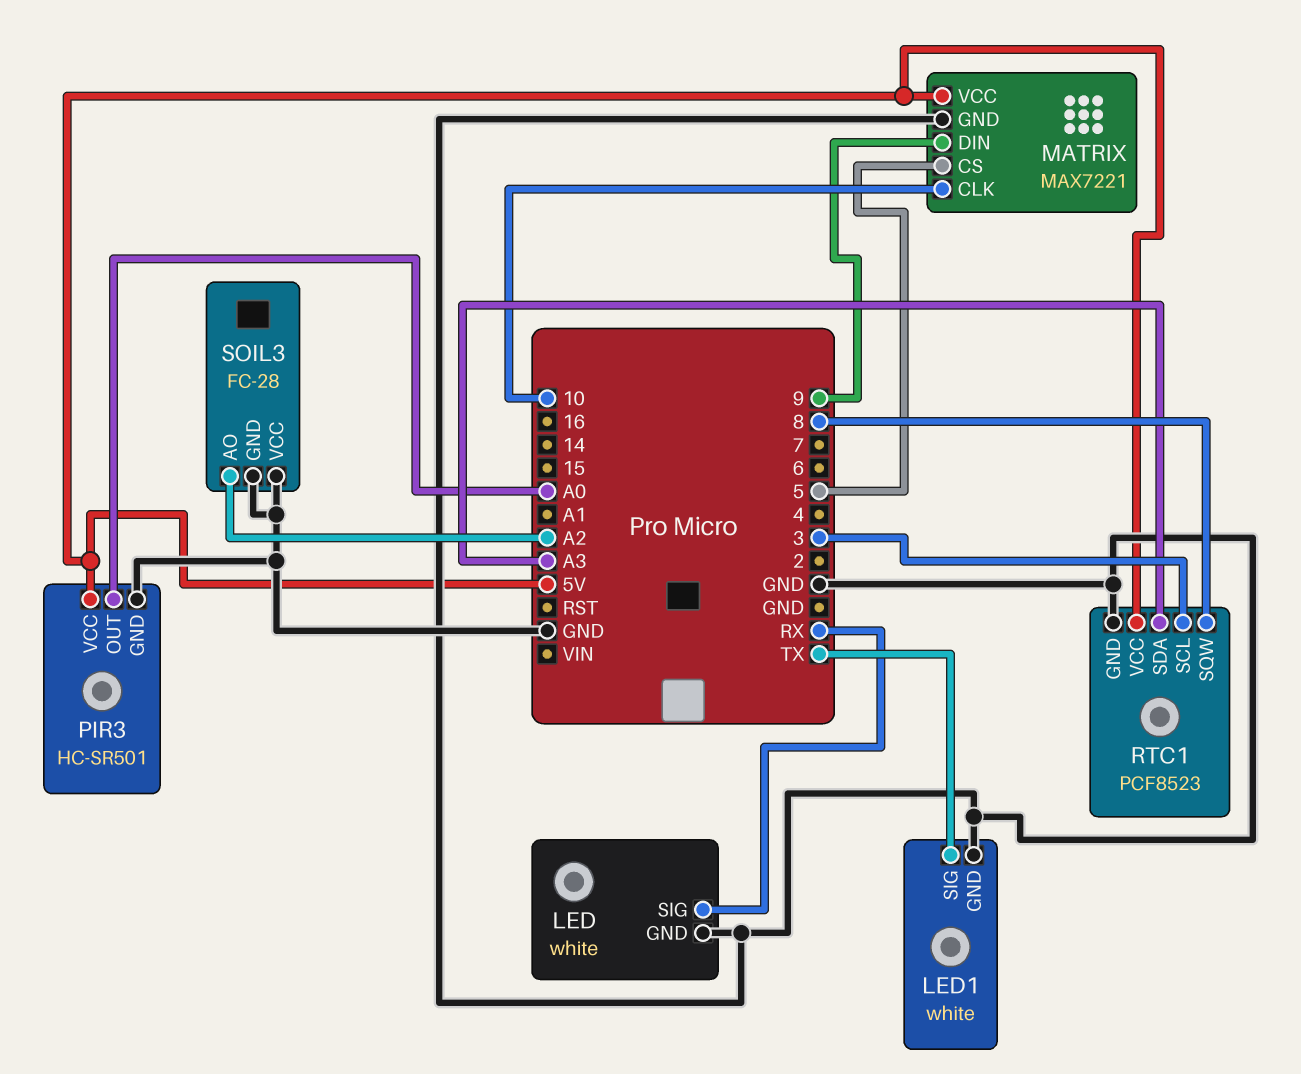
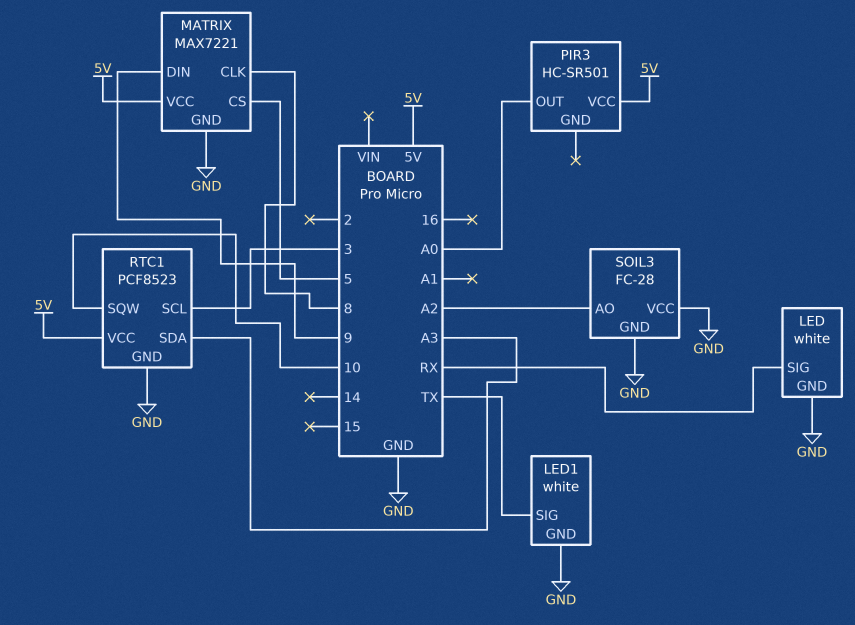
MATRIX pin CLK: 10 -> 8
PIR3 pin GND: GND -> none
RTC1 pin SQW: 8 -> 10

